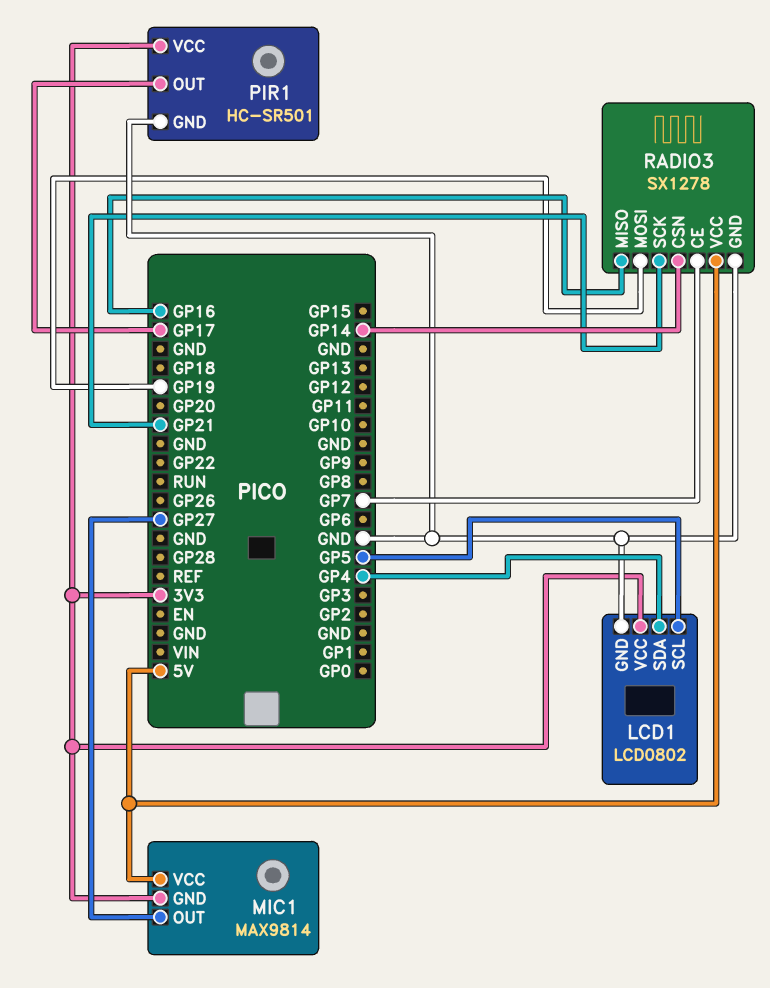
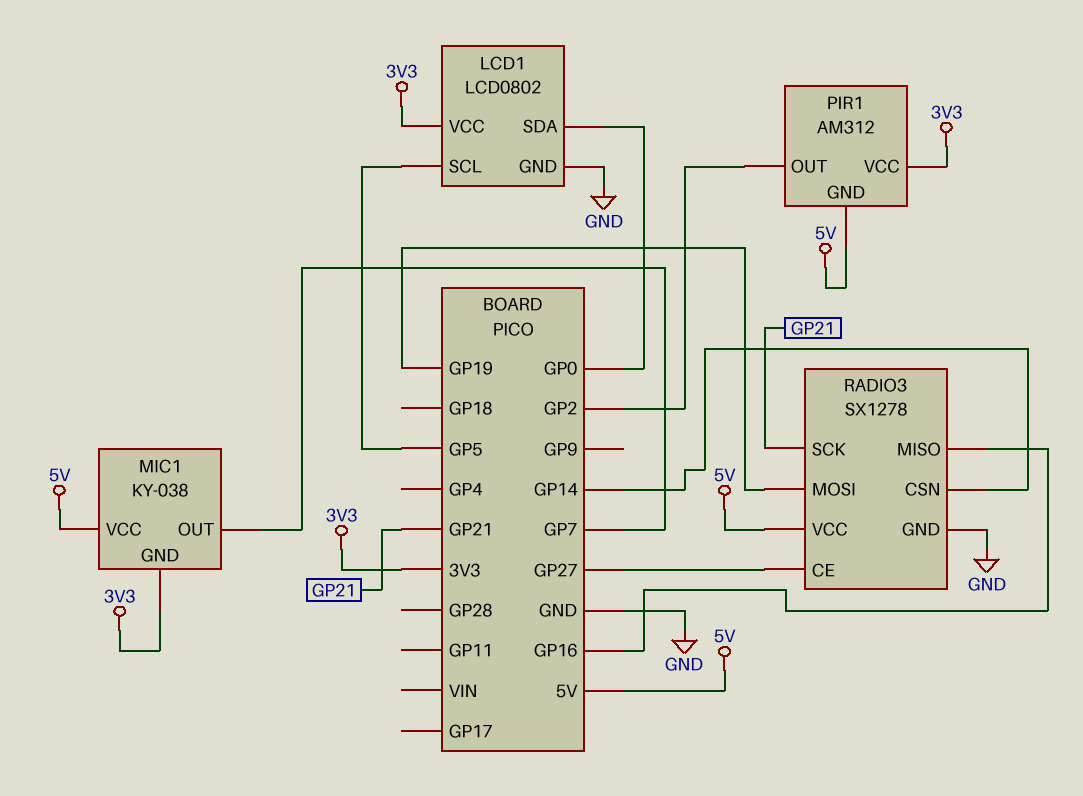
LCD1 pin SDA: GP4 -> GP0
MIC1: MAX9814 -> KY-038
MIC1 pin OUT: GP27 -> GP7
PIR1: HC-SR501 -> AM312
PIR1 pin GND: GND -> 5V
PIR1 pin OUT: GP17 -> GP2
RADIO3 pin CE: GP7 -> GP27

